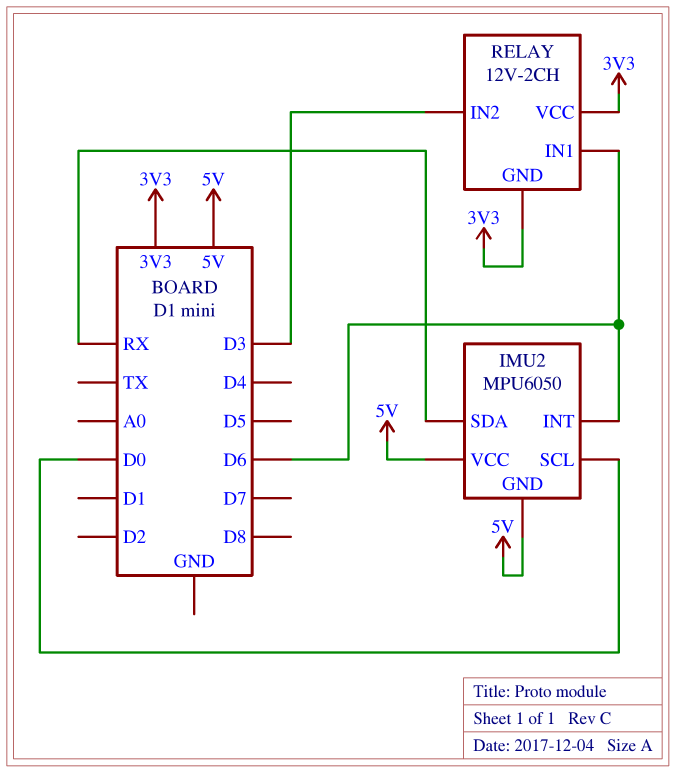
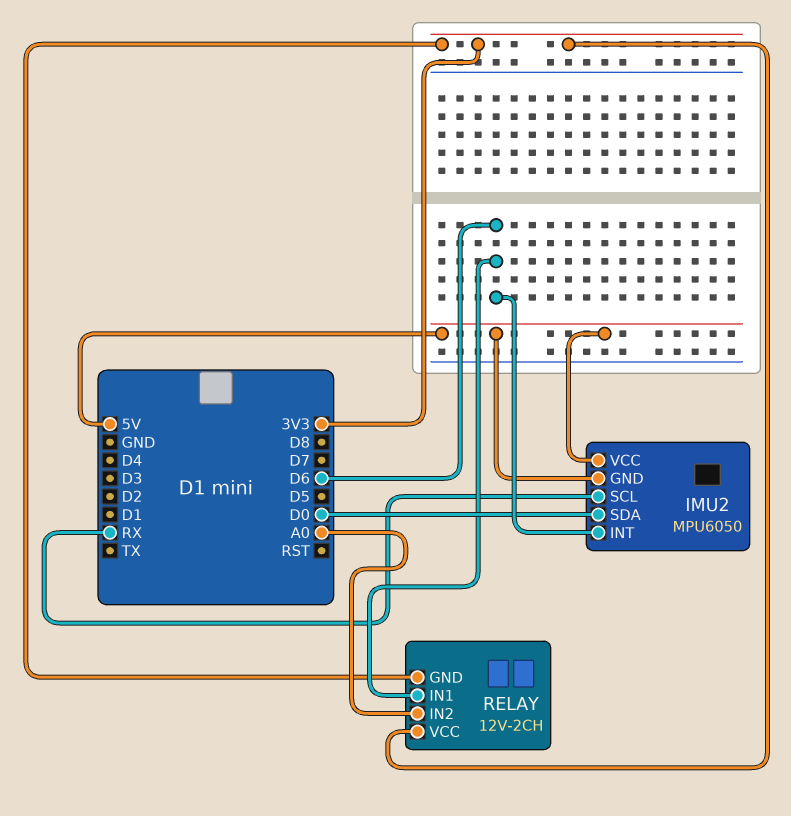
IMU2 pin SCL: D0 -> RX
IMU2 pin SDA: RX -> D0
RELAY pin IN2: D3 -> A0

